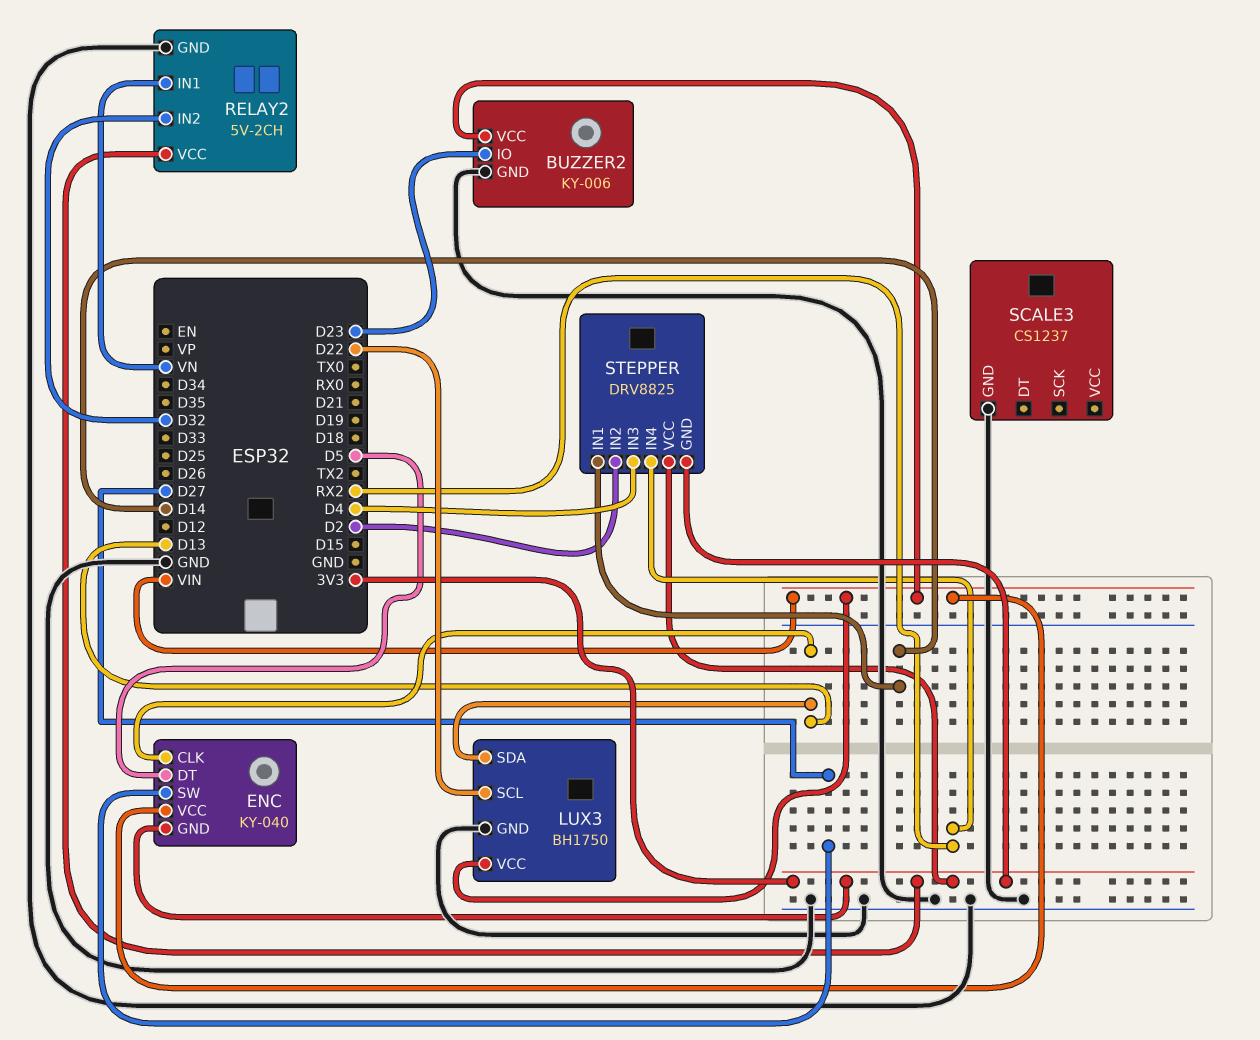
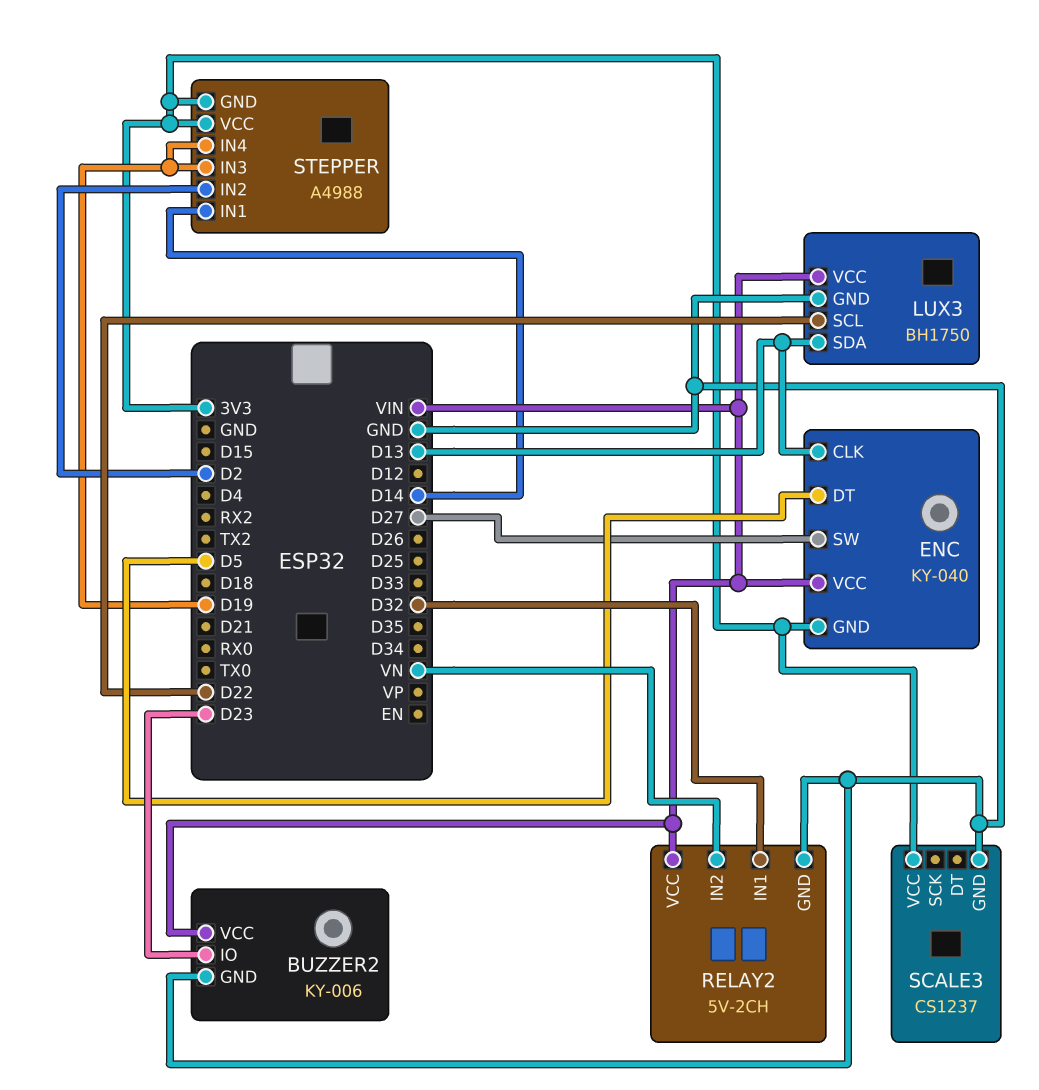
RELAY2 pin IN1: VN -> D32
RELAY2 pin IN2: D32 -> VN
RELAY2 pin VCC: 3V3 -> VIN
SCALE3 pin VCC: none -> 3V3
STEPPER: DRV8825 -> A4988
STEPPER pin IN3: D4 -> D19
STEPPER pin IN4: RX2 -> D19

